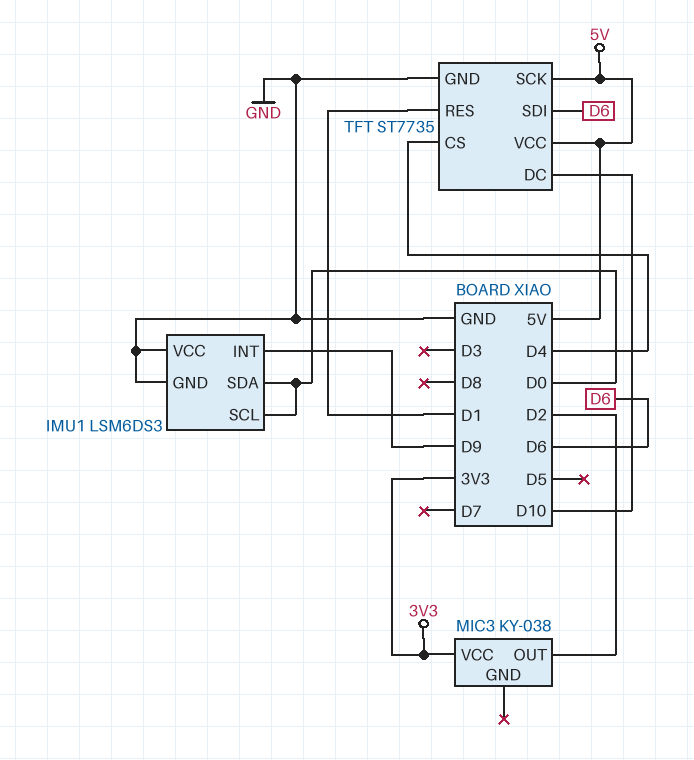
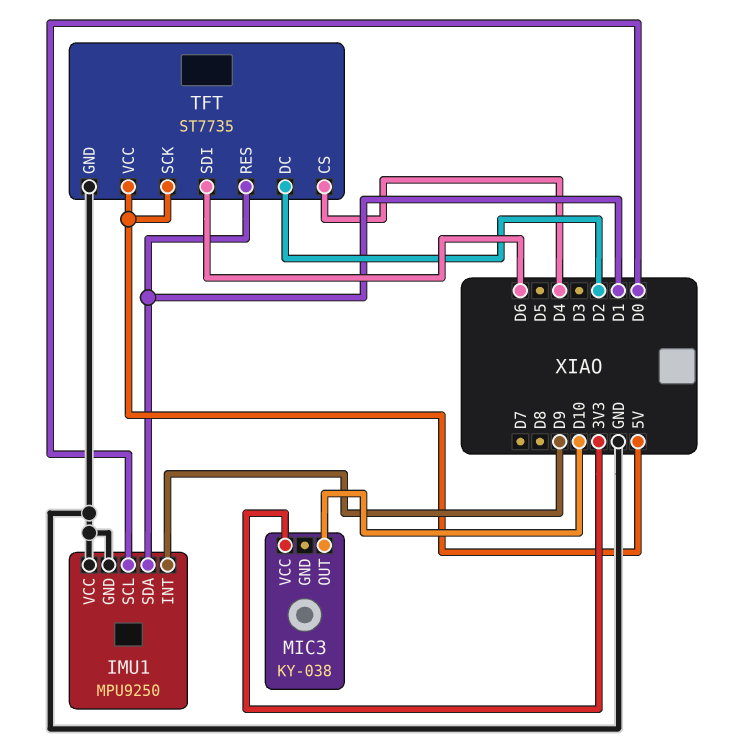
IMU1: LSM6DS3 -> MPU9250
IMU1 pin SDA: D0 -> D1
MIC3 pin OUT: D2 -> D10
TFT pin DC: D10 -> D2

